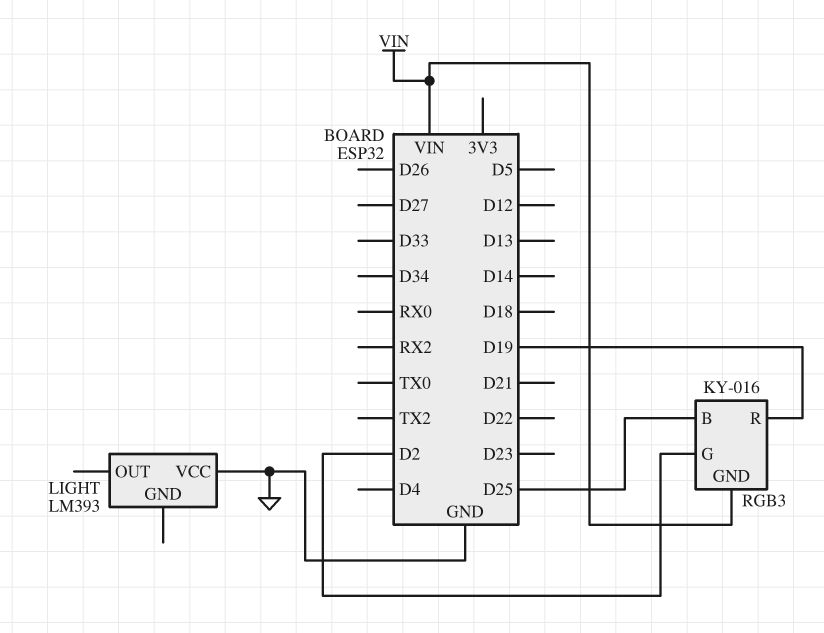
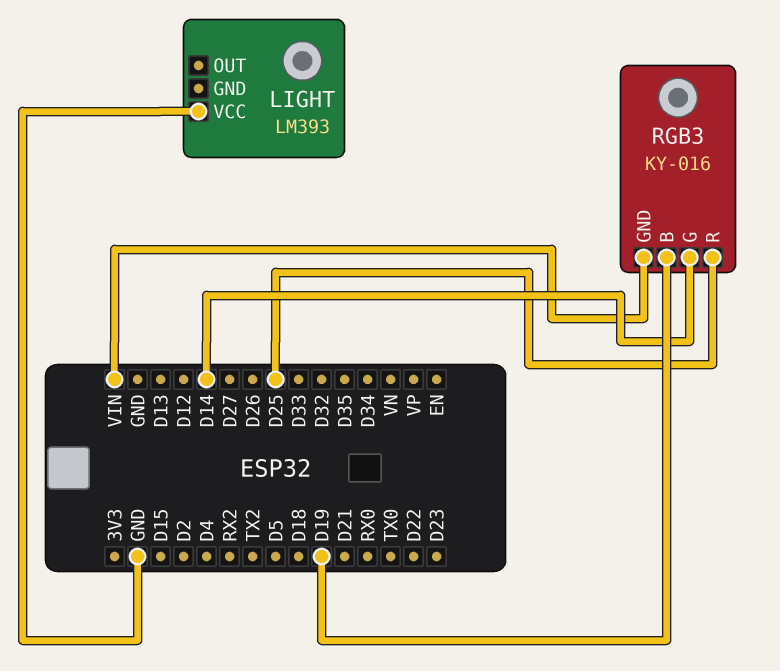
RGB3 pin B: D25 -> D19
RGB3 pin G: D2 -> D14
RGB3 pin R: D19 -> D25

